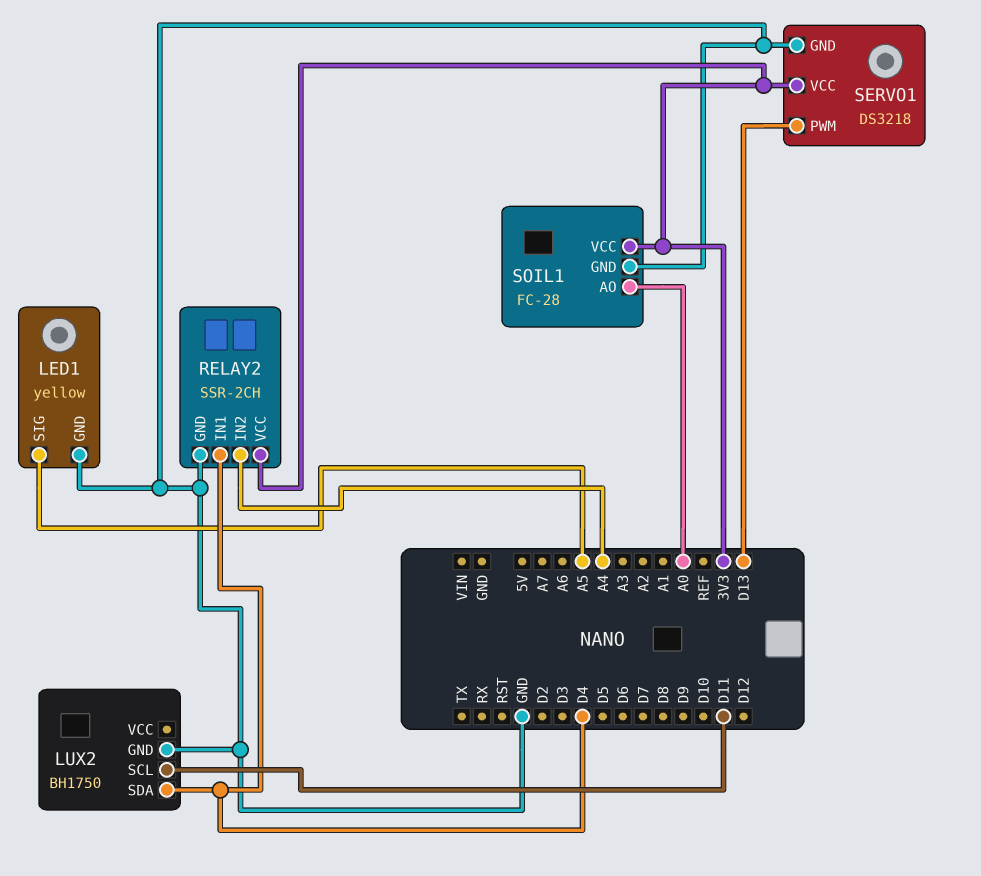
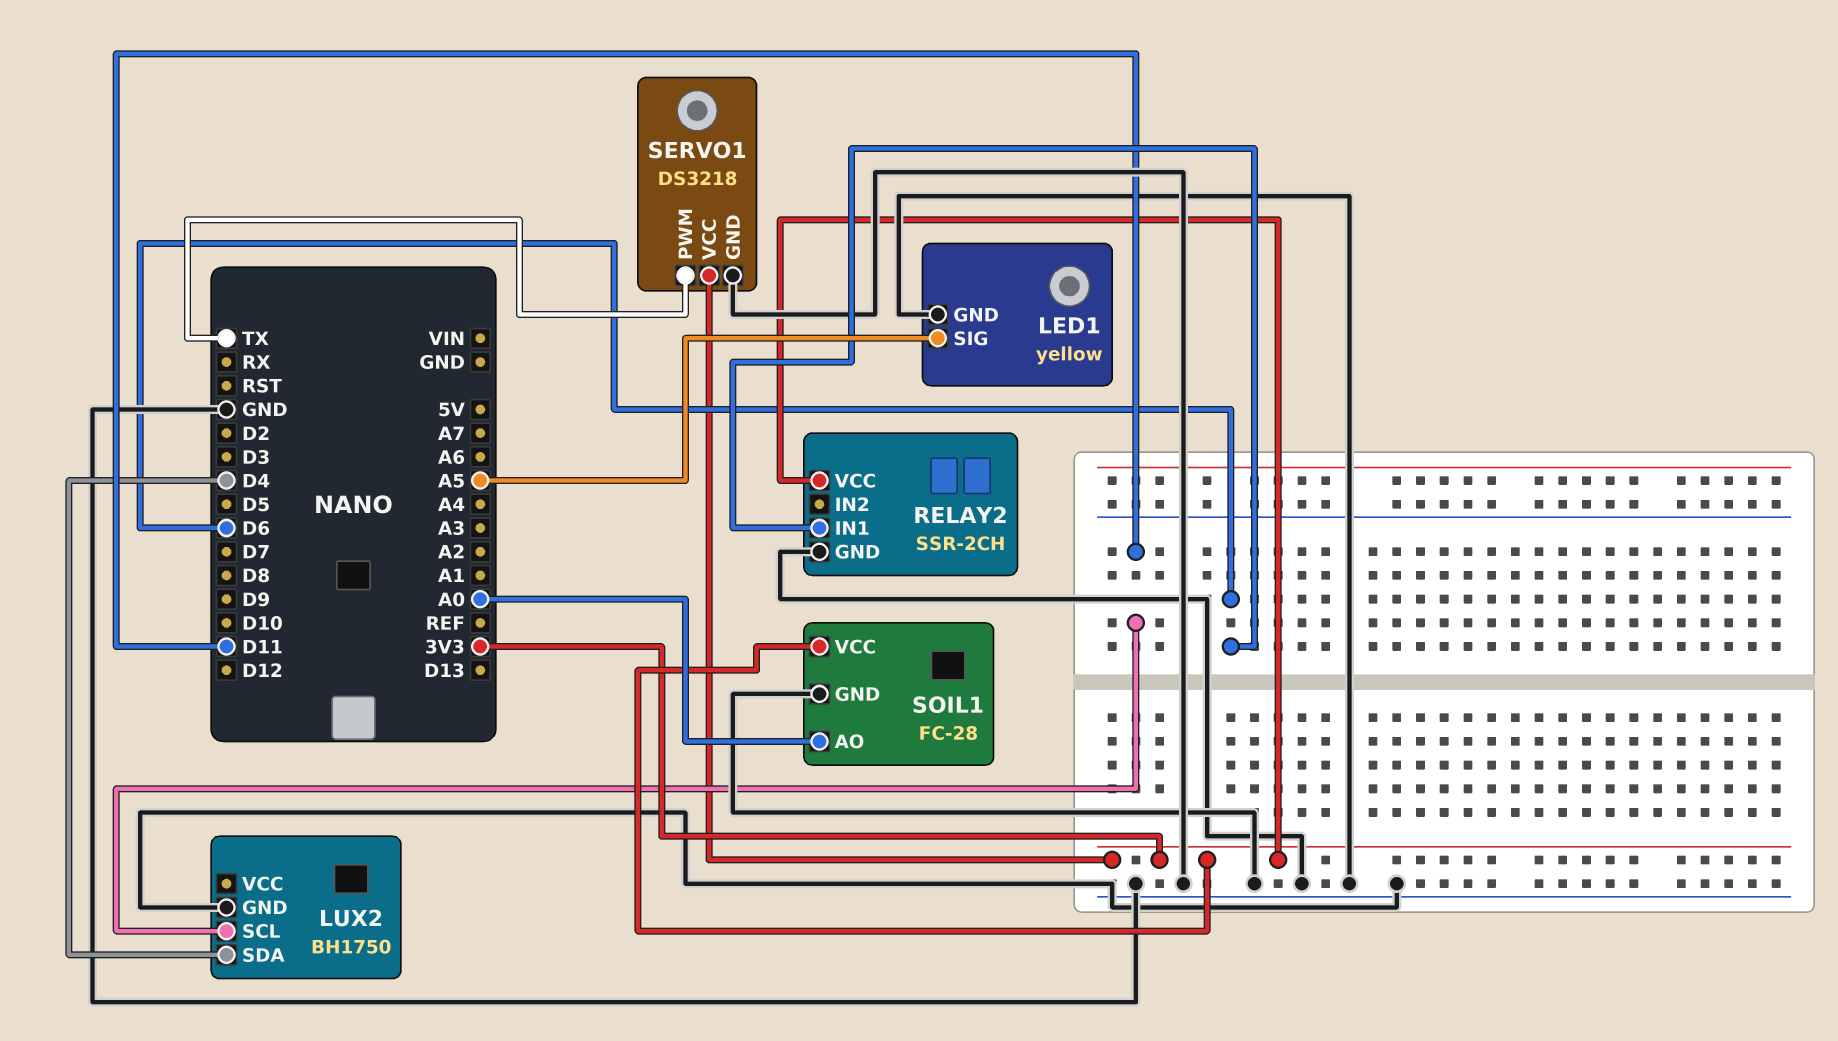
RELAY2 pin IN1: D4 -> D6
RELAY2 pin IN2: A4 -> none
SERVO1 pin PWM: D13 -> TX

